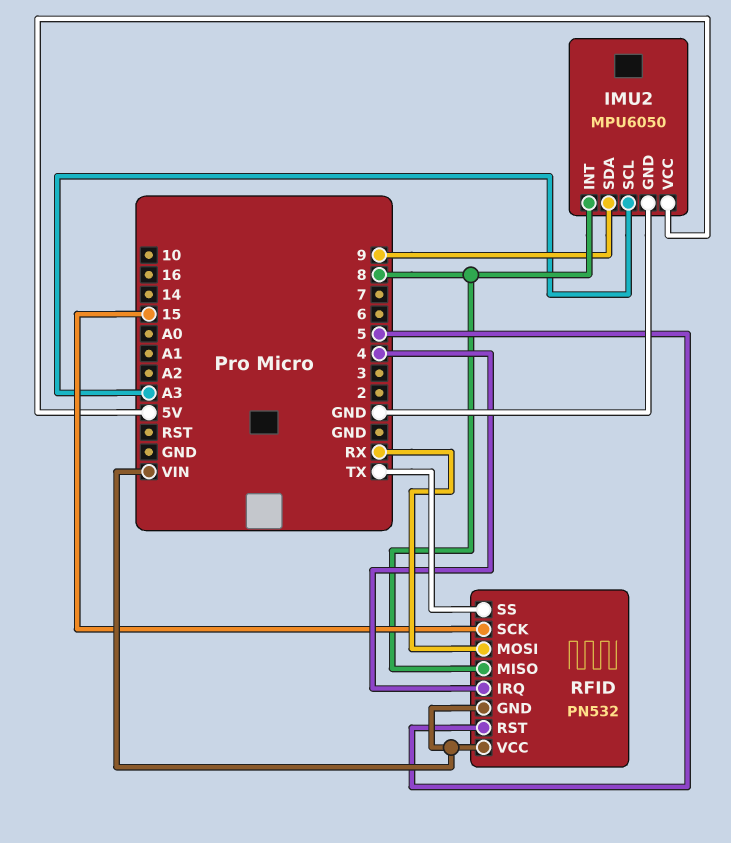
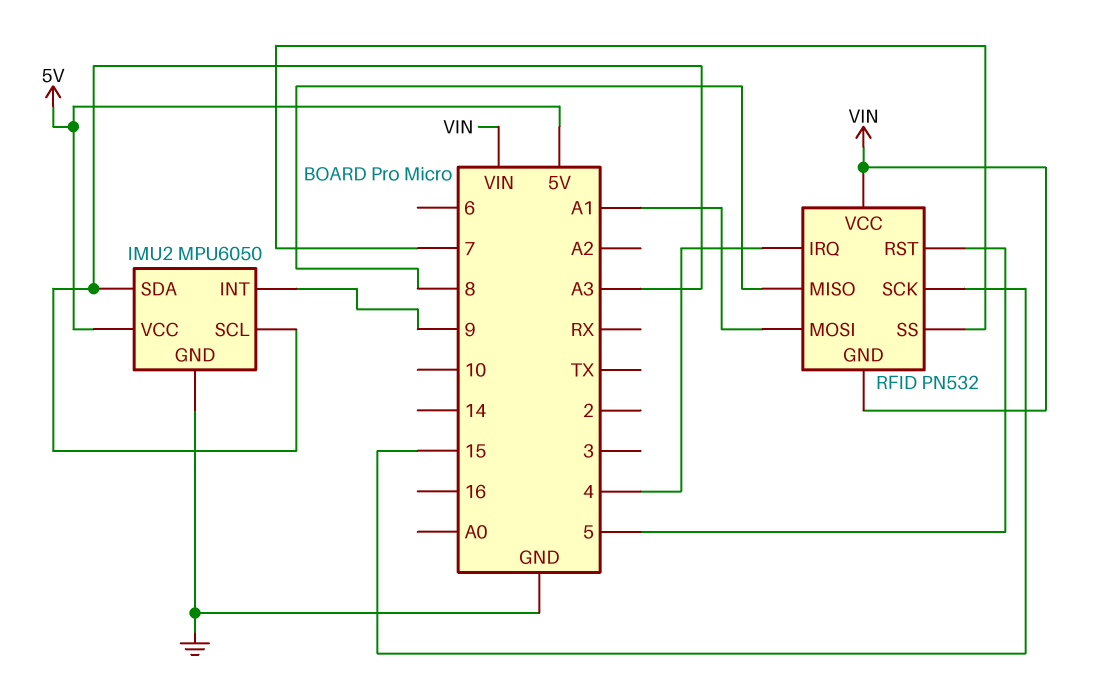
IMU2 pin INT: 8 -> 9
IMU2 pin SDA: 9 -> A3
RFID pin MOSI: RX -> A1
RFID pin SS: TX -> 7

